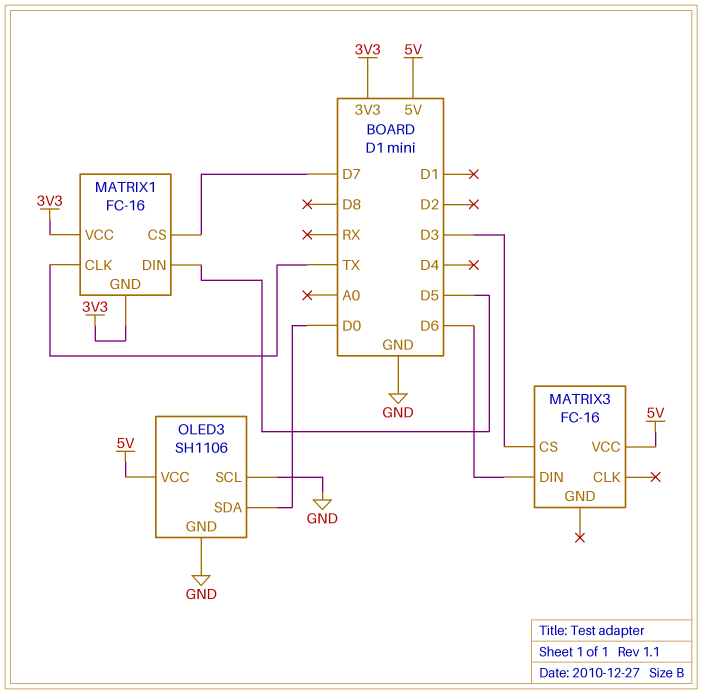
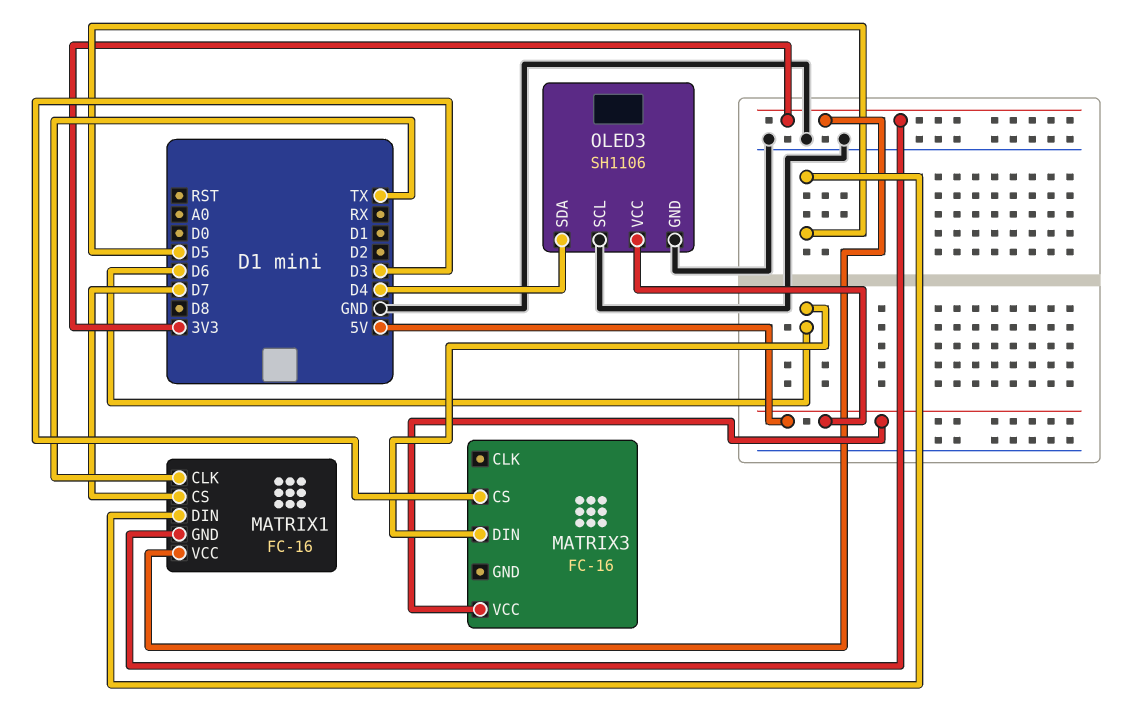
OLED3 pin SDA: D0 -> D4

